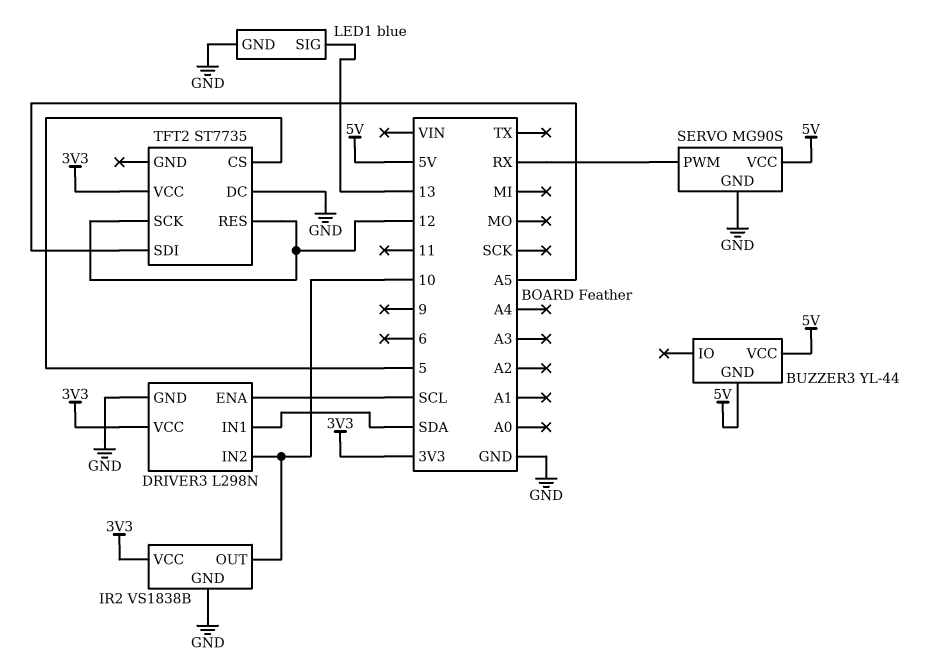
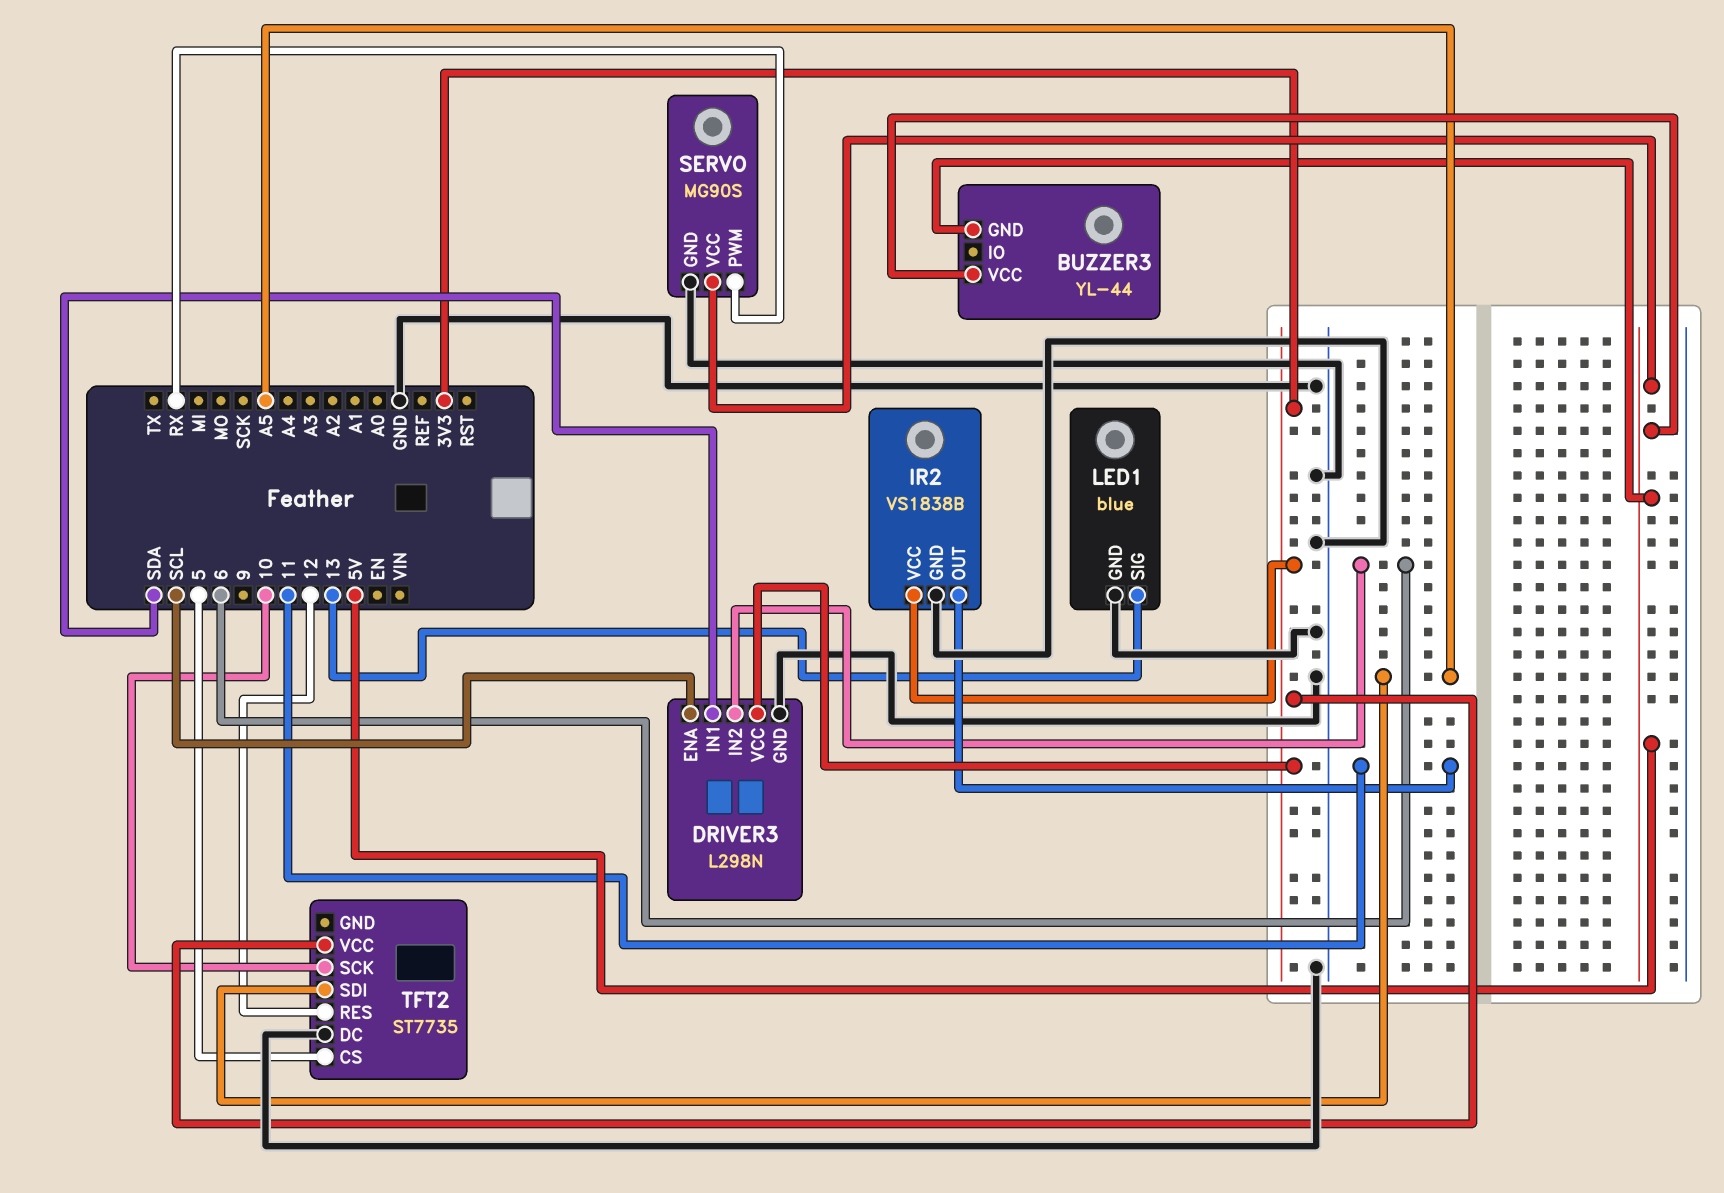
DRIVER3 pin IN2: 10 -> 6
IR2 pin OUT: 10 -> 11
TFT2 pin SCK: 12 -> 10

